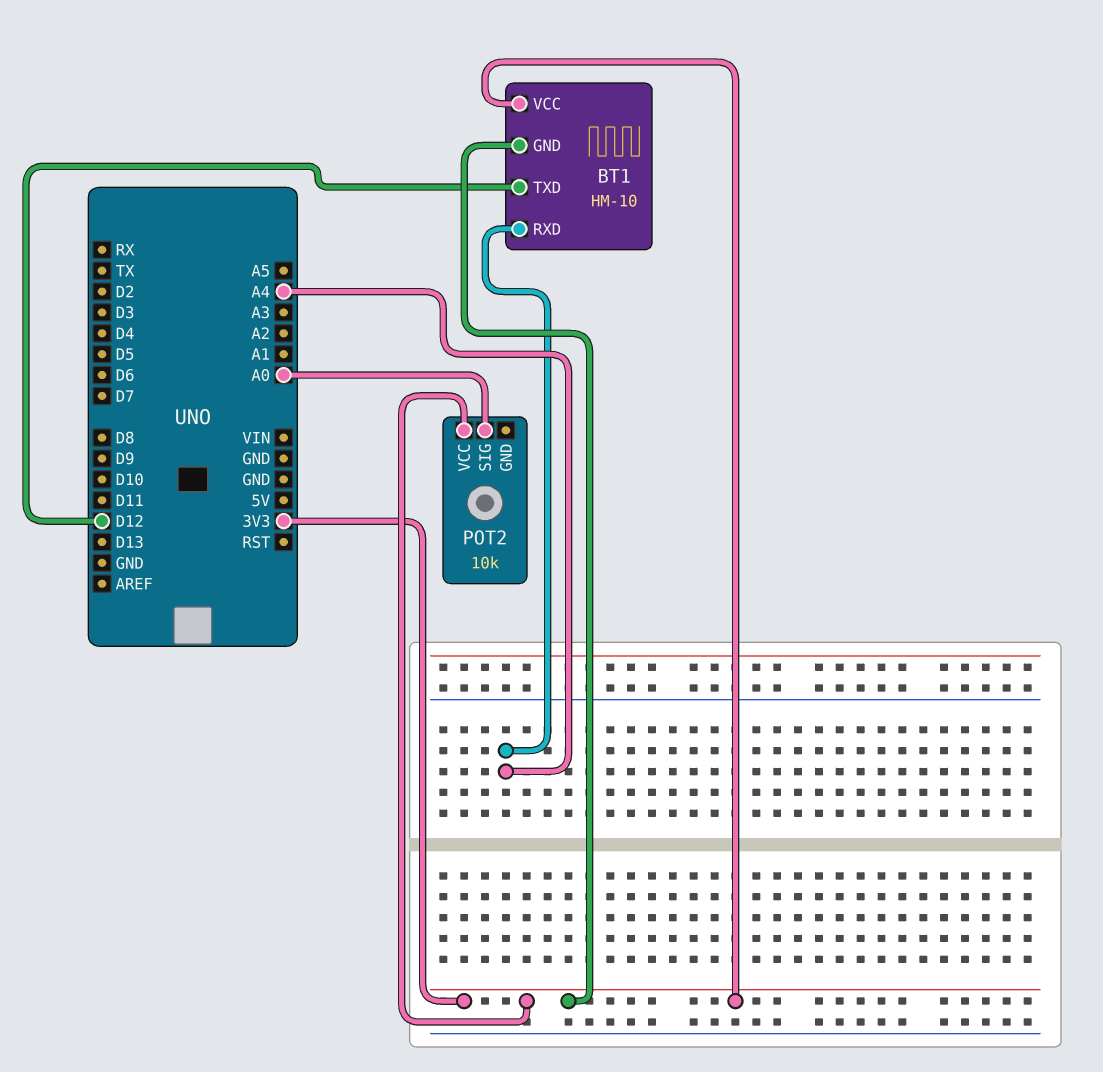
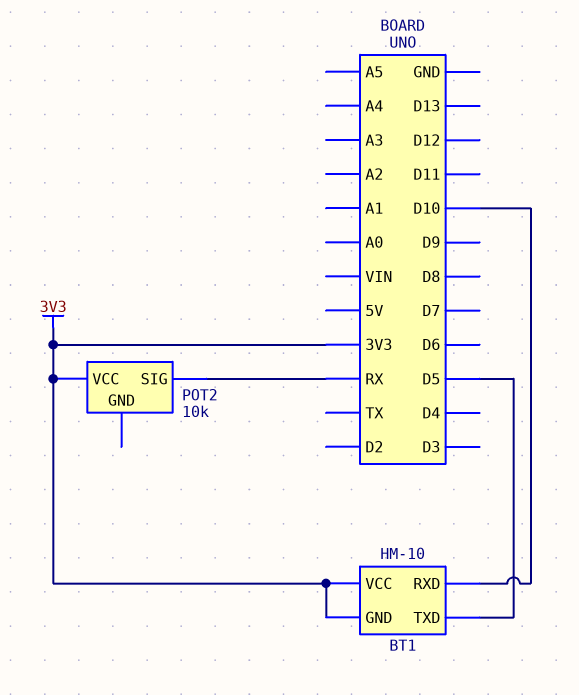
BT1 pin RXD: A4 -> D10
BT1 pin TXD: D12 -> D5
POT2 pin SIG: A0 -> RX

